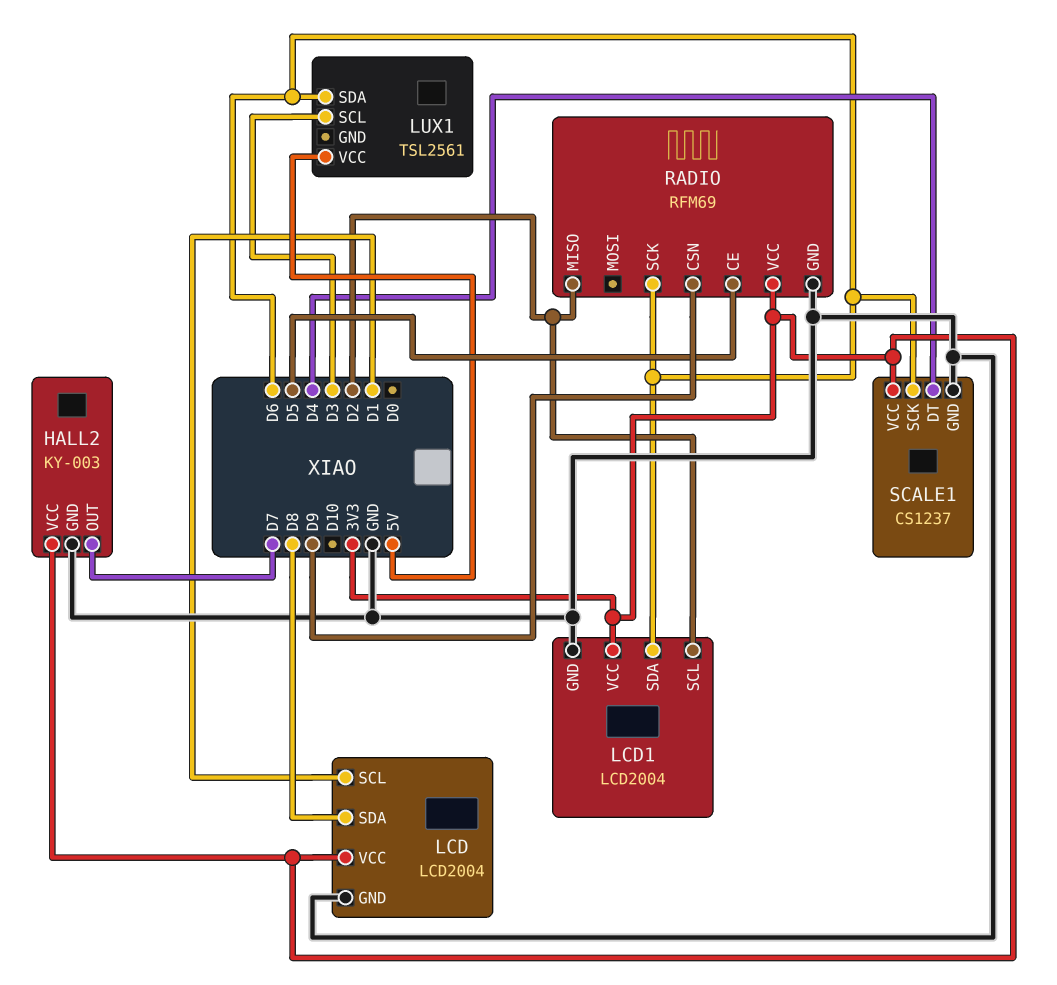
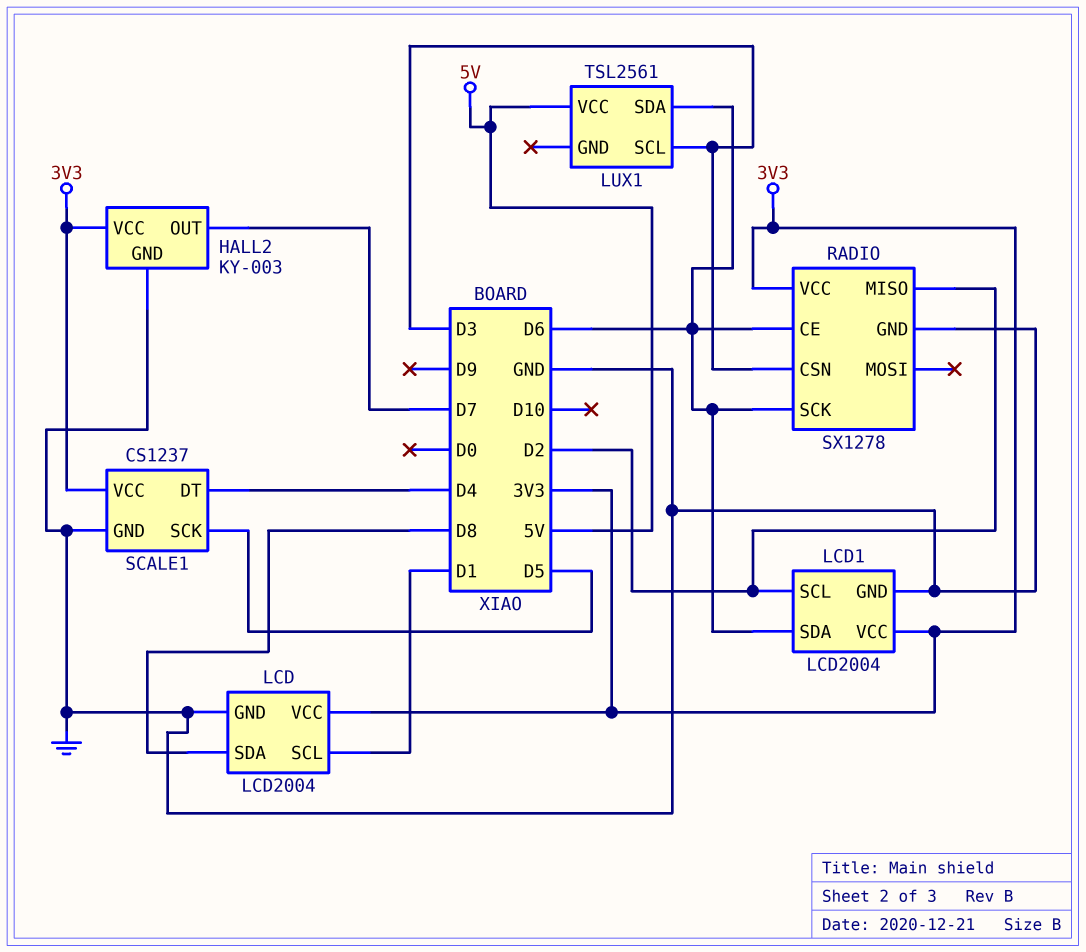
RADIO: RFM69 -> SX1278
RADIO pin CE: D5 -> D6
RADIO pin CSN: D9 -> D3
SCALE1 pin SCK: D6 -> D5

